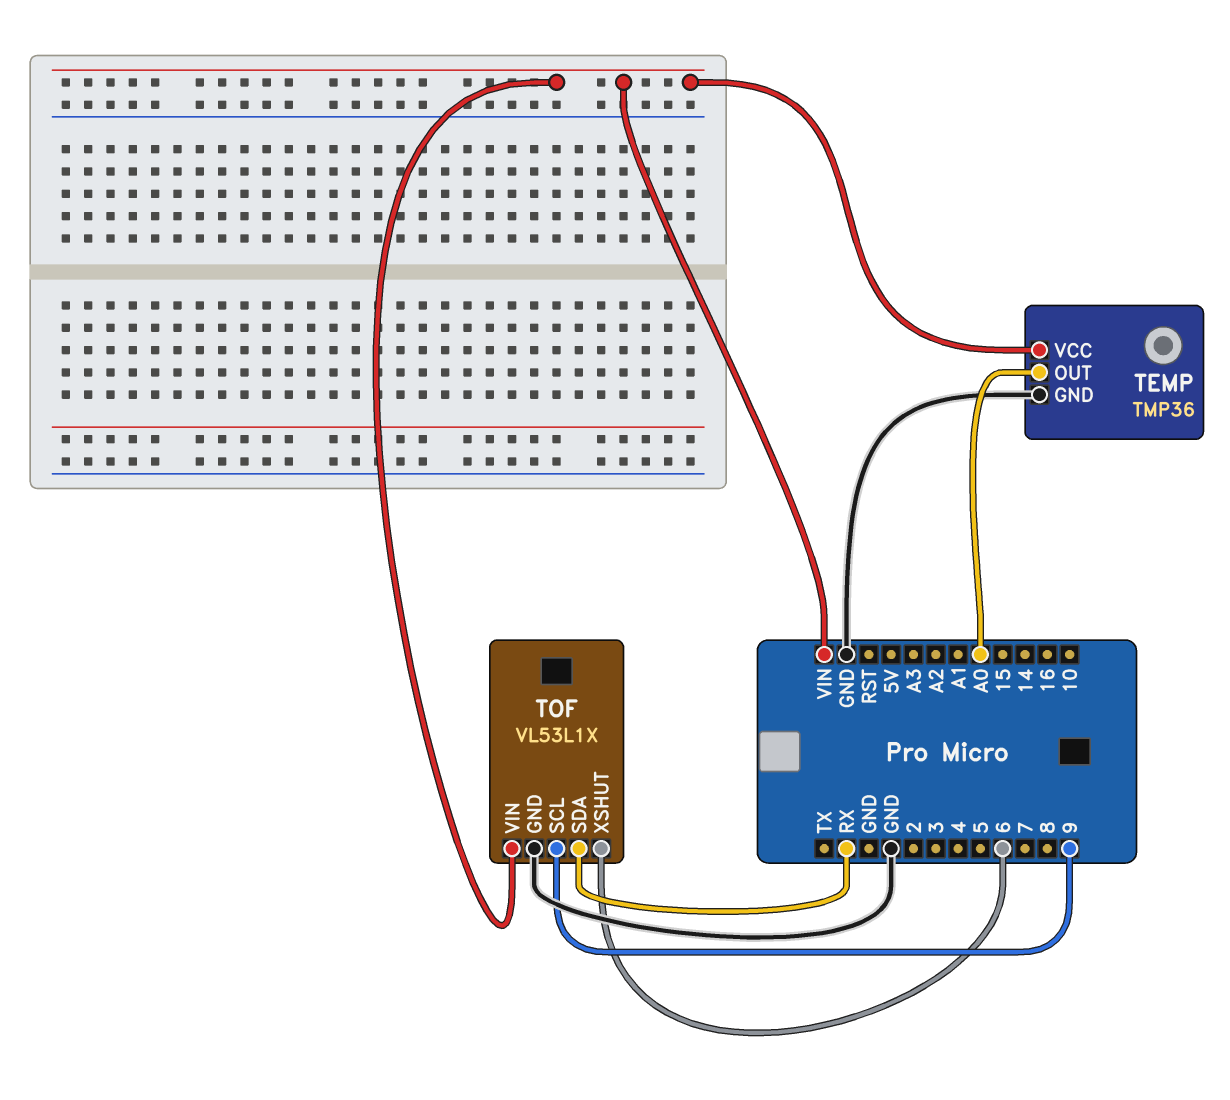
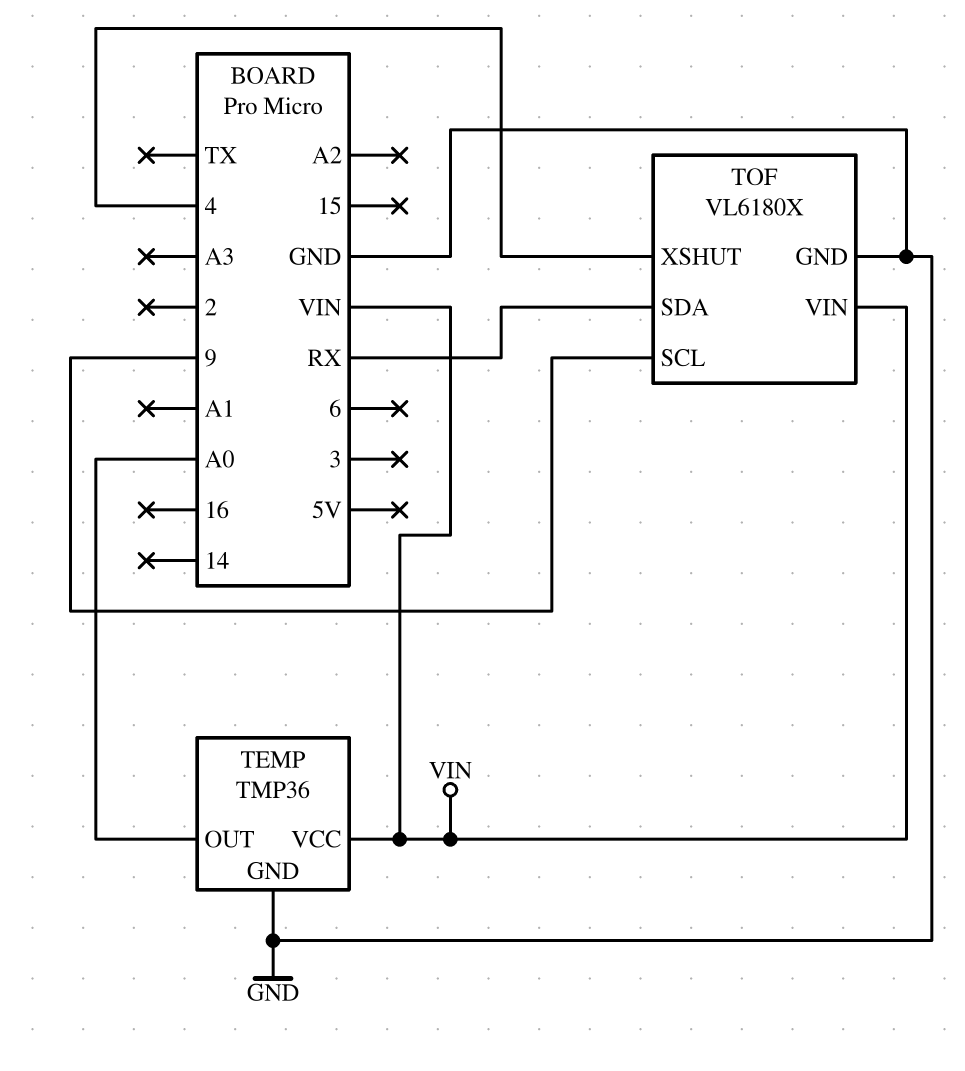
TOF: VL53L1X -> VL6180X
TOF pin XSHUT: 6 -> 4

